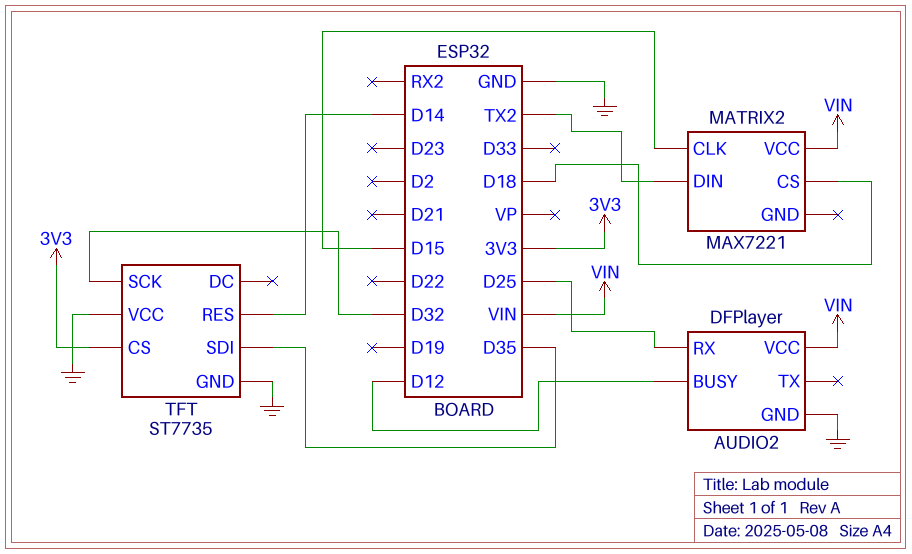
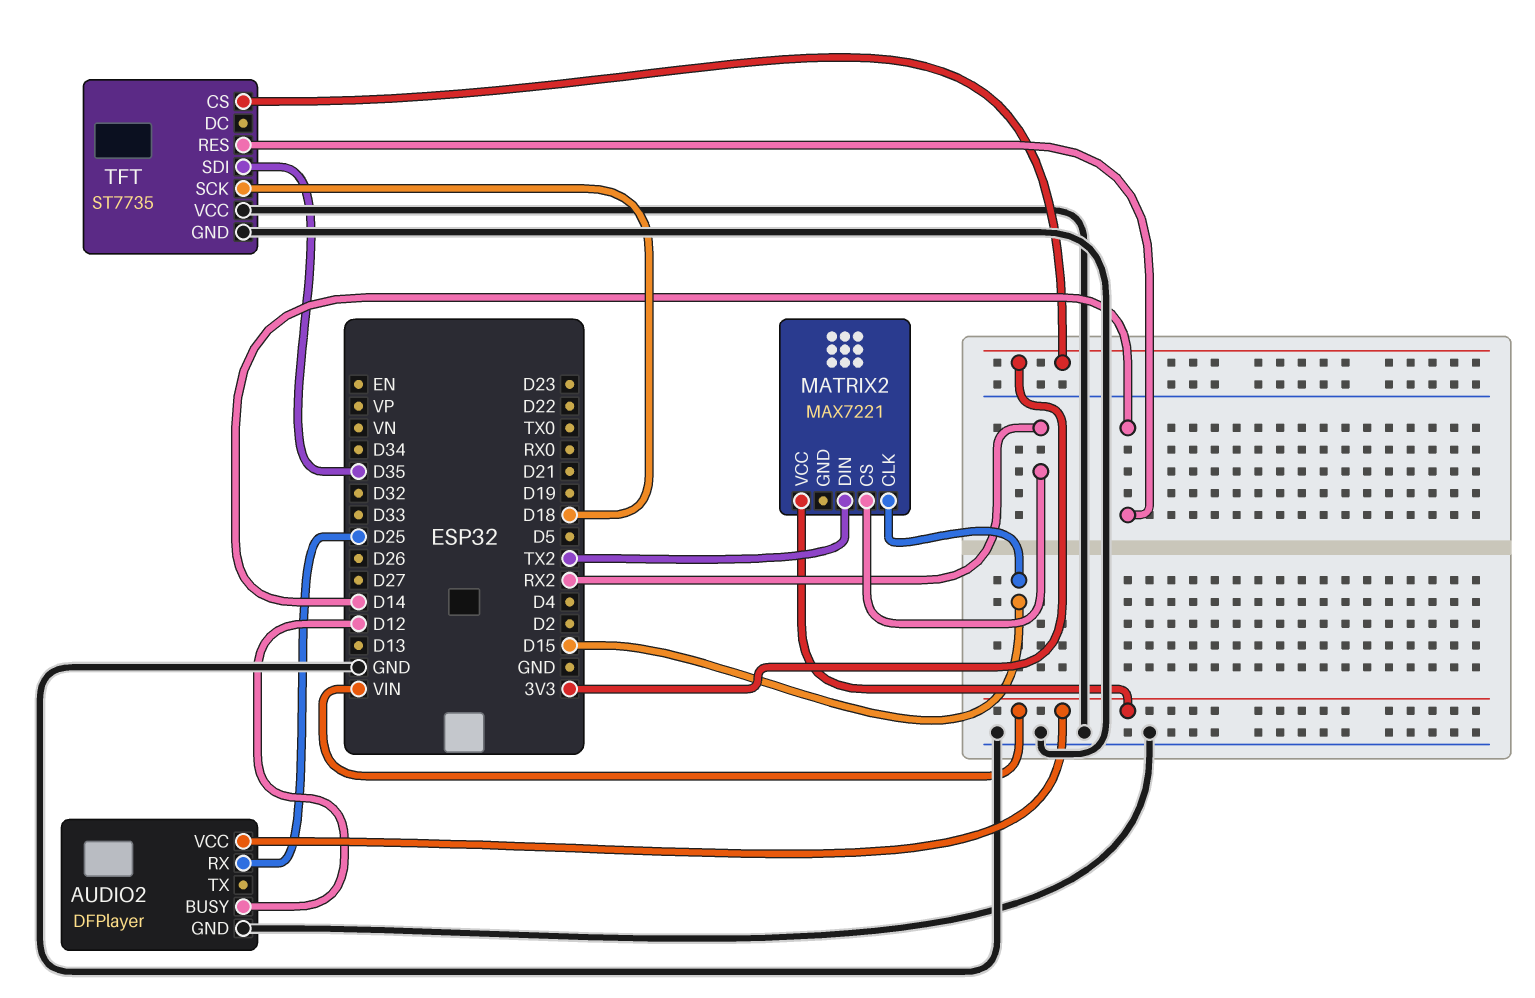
MATRIX2 pin CS: D18 -> RX2
TFT pin SCK: D32 -> D18

